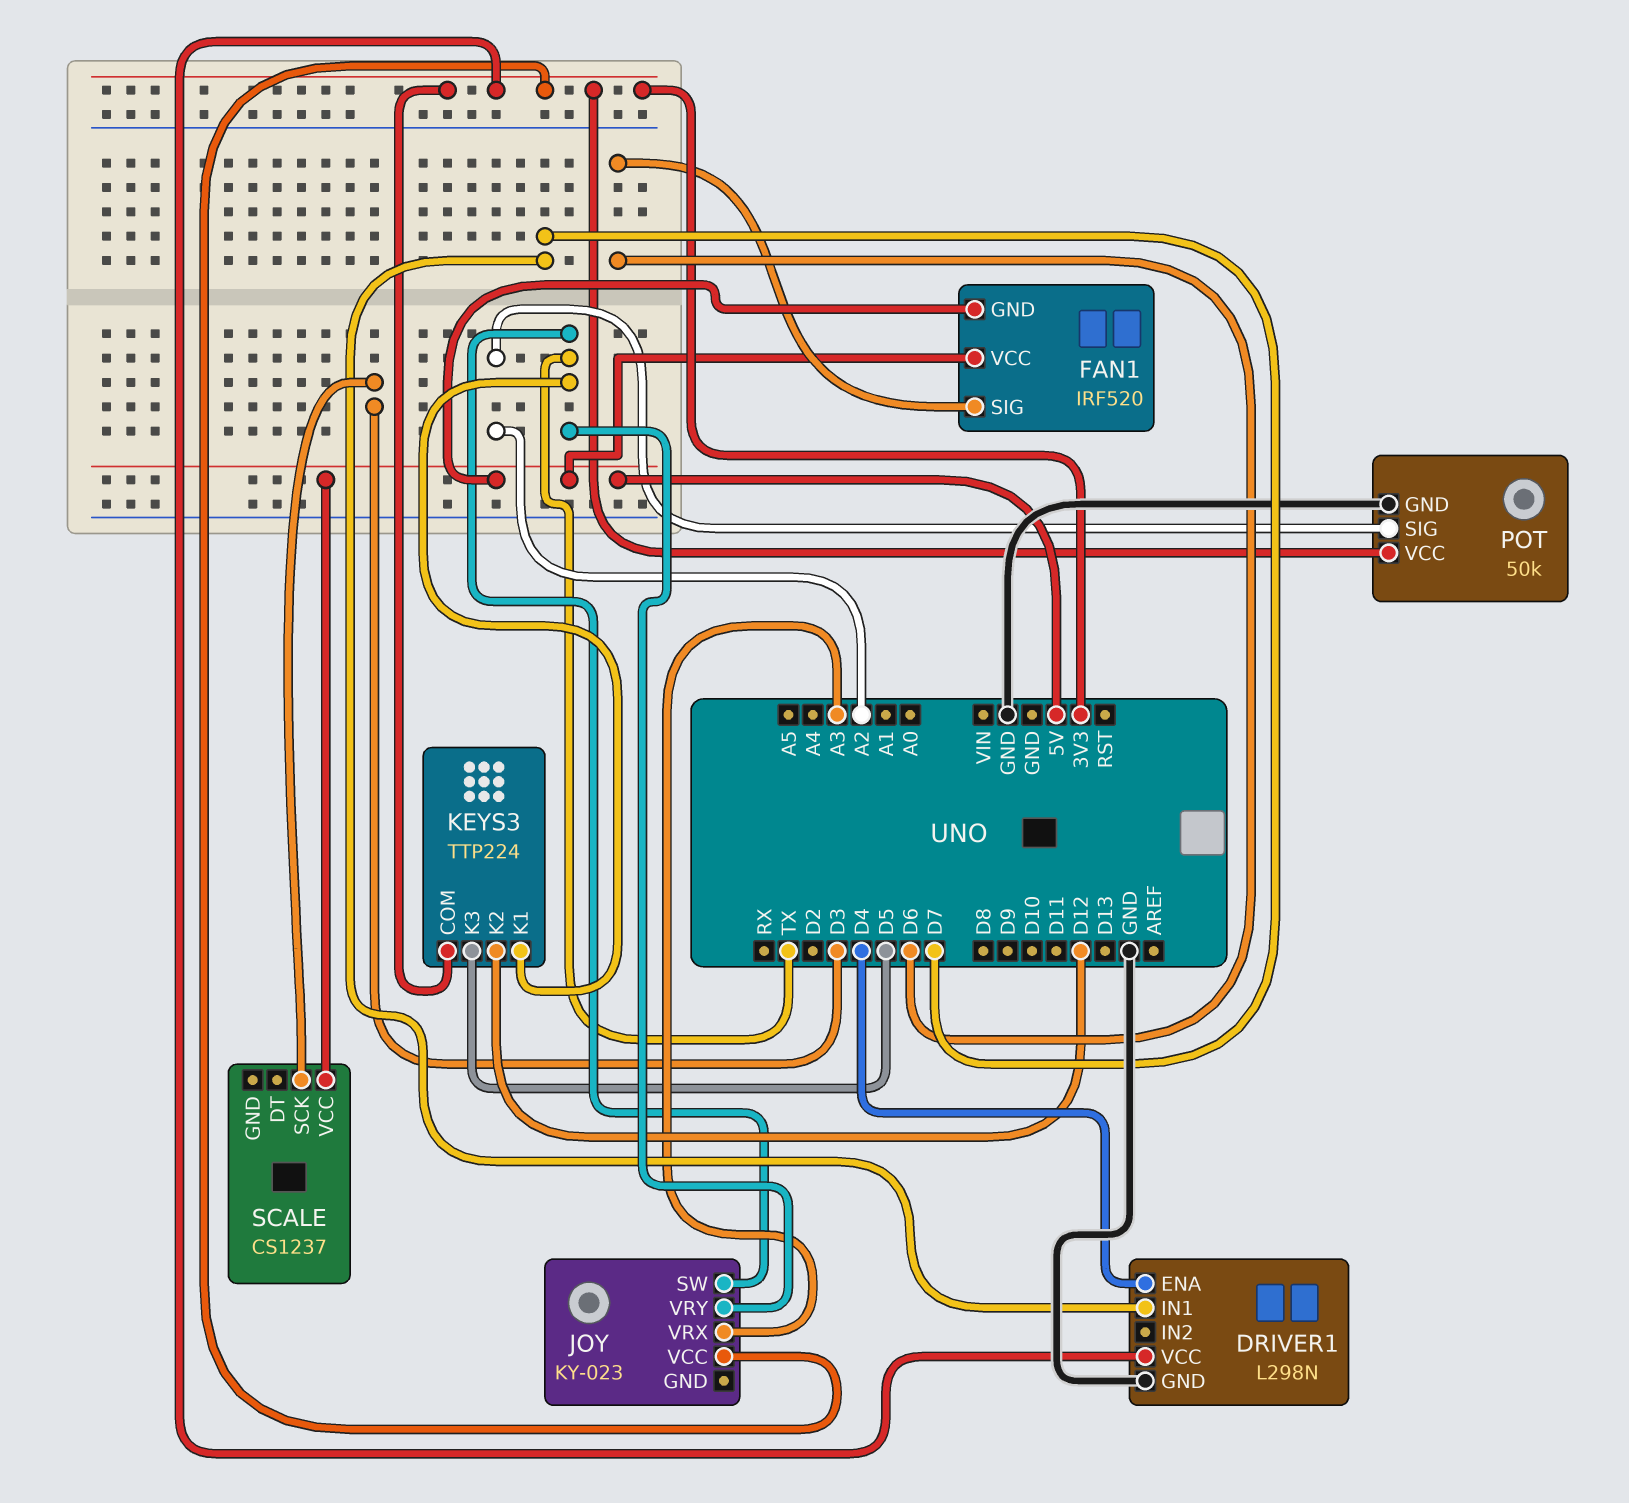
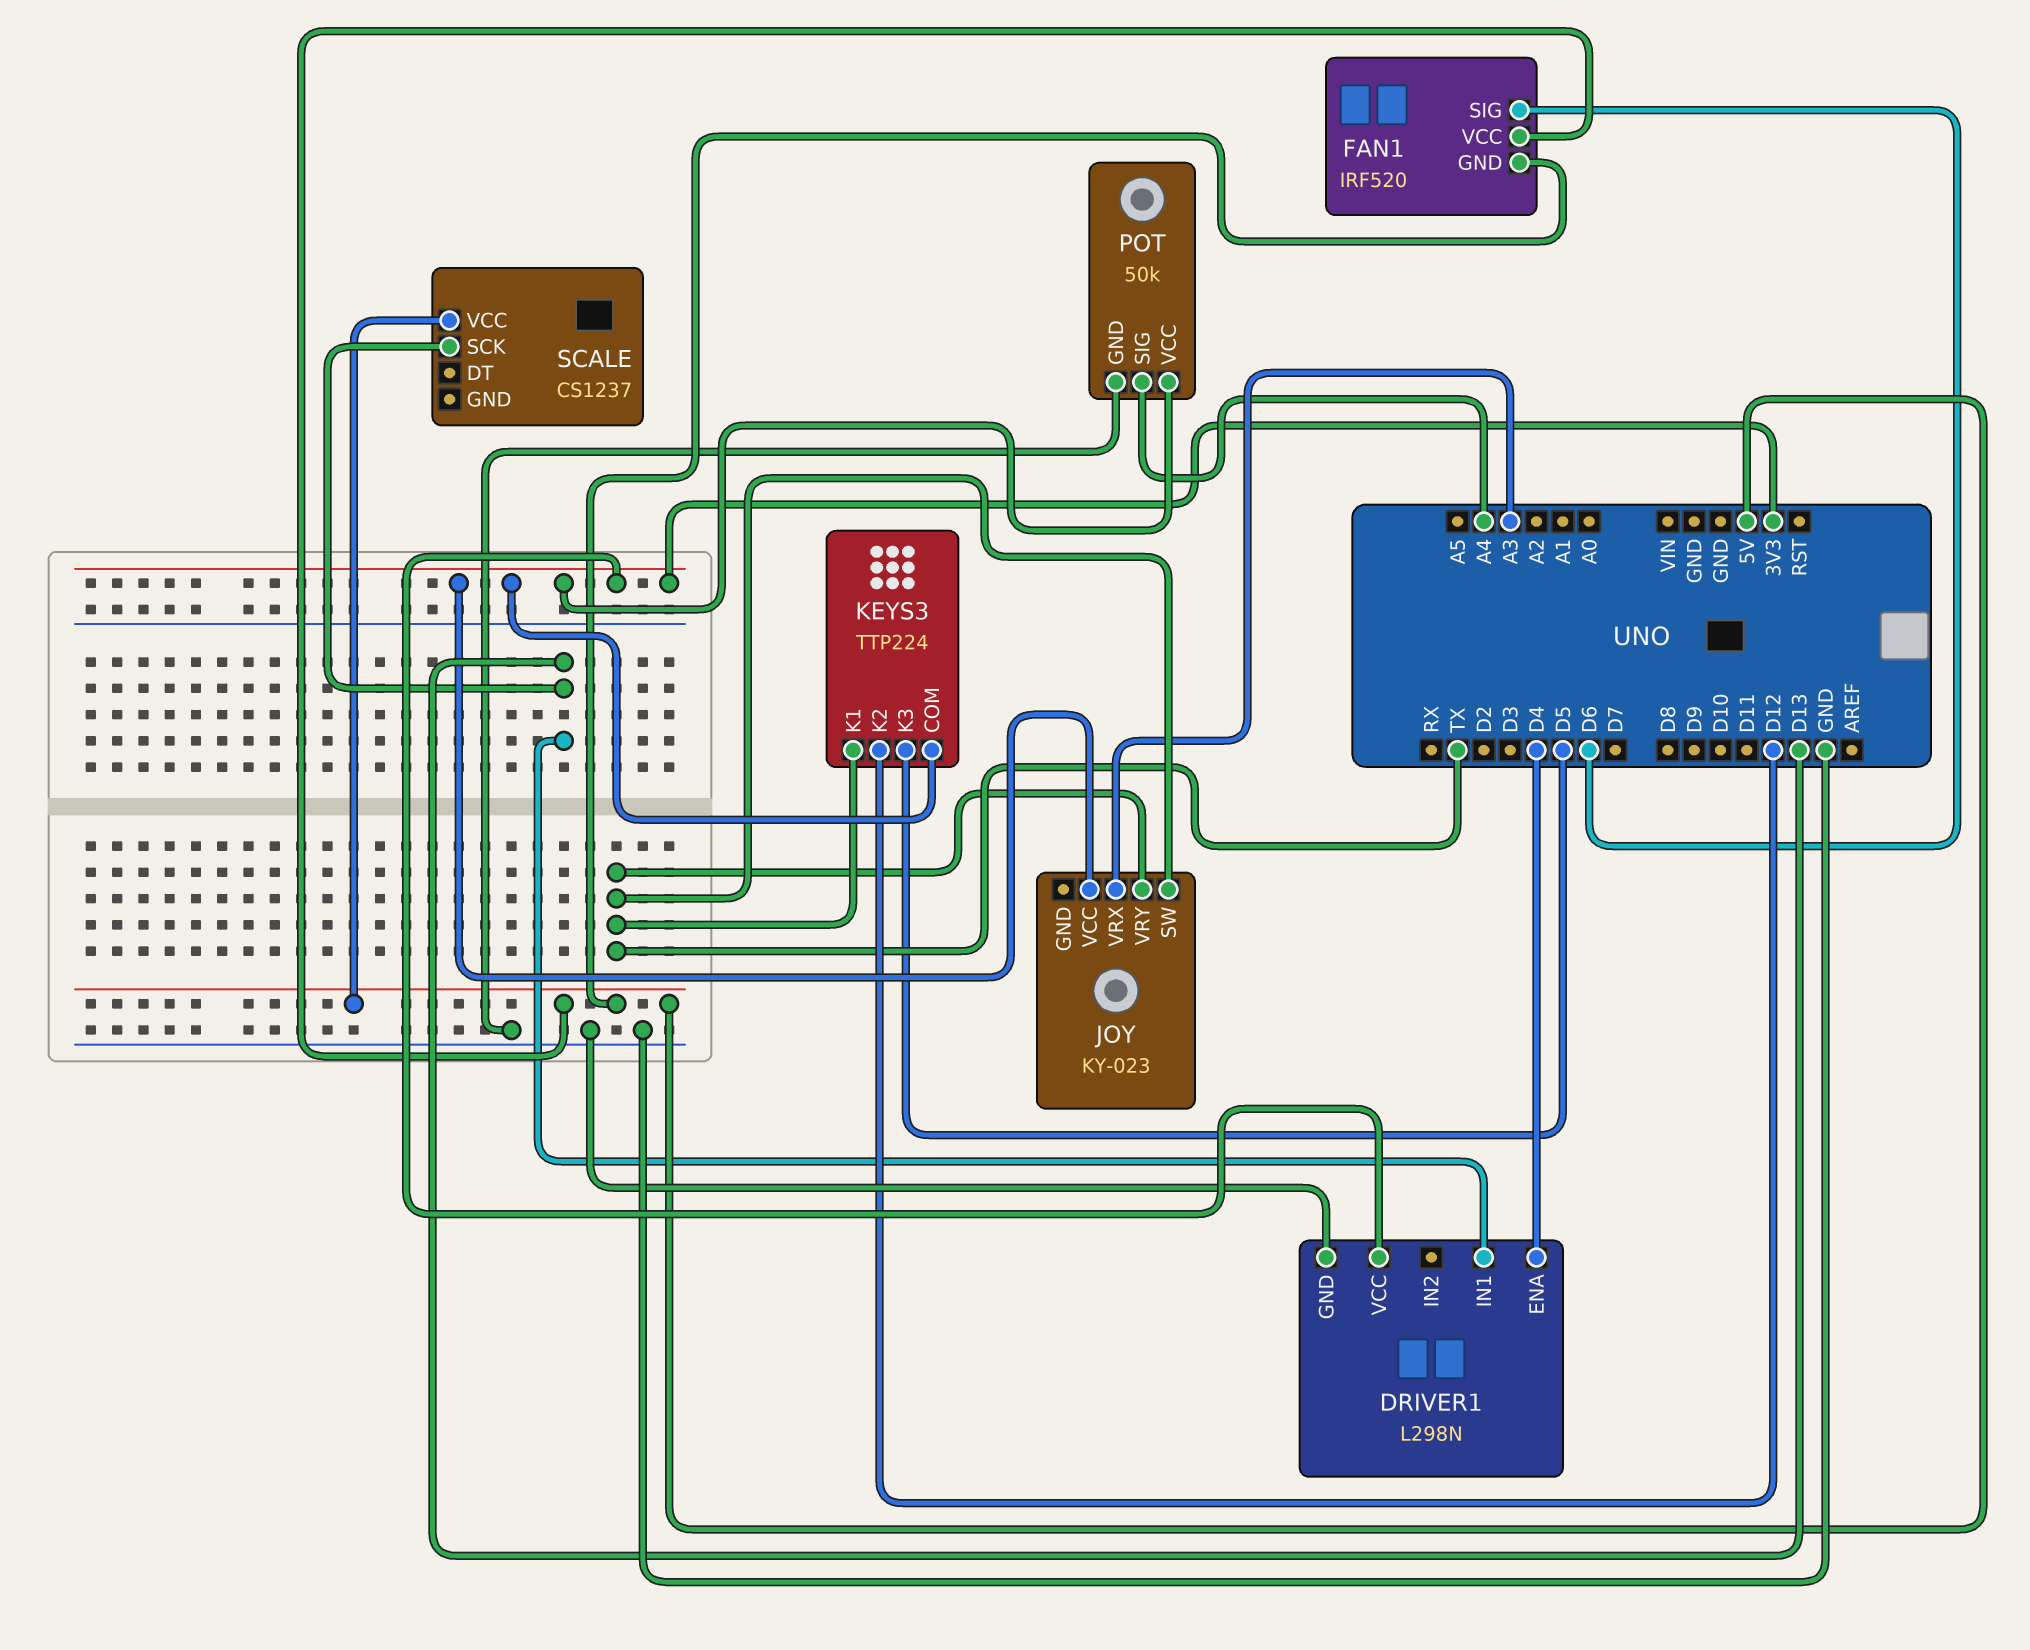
DRIVER1 pin IN1: D7 -> D13
POT pin SIG: A2 -> A4
SCALE pin SCK: D3 -> D13

